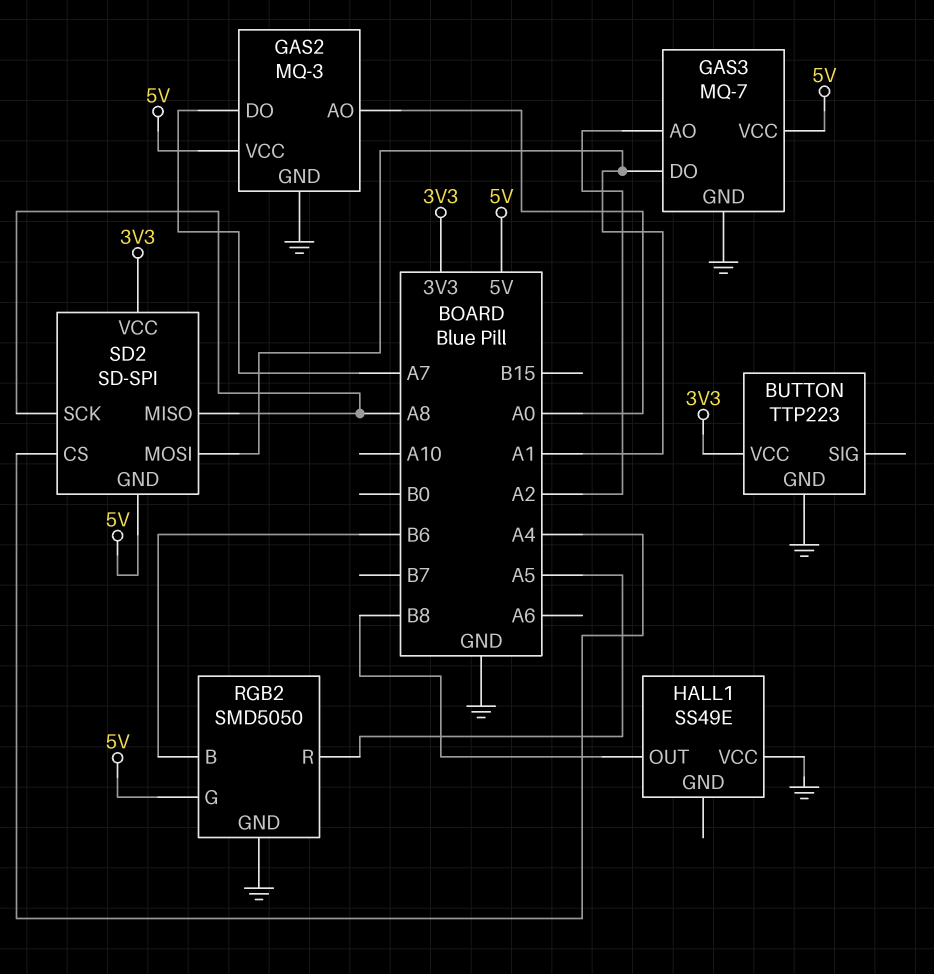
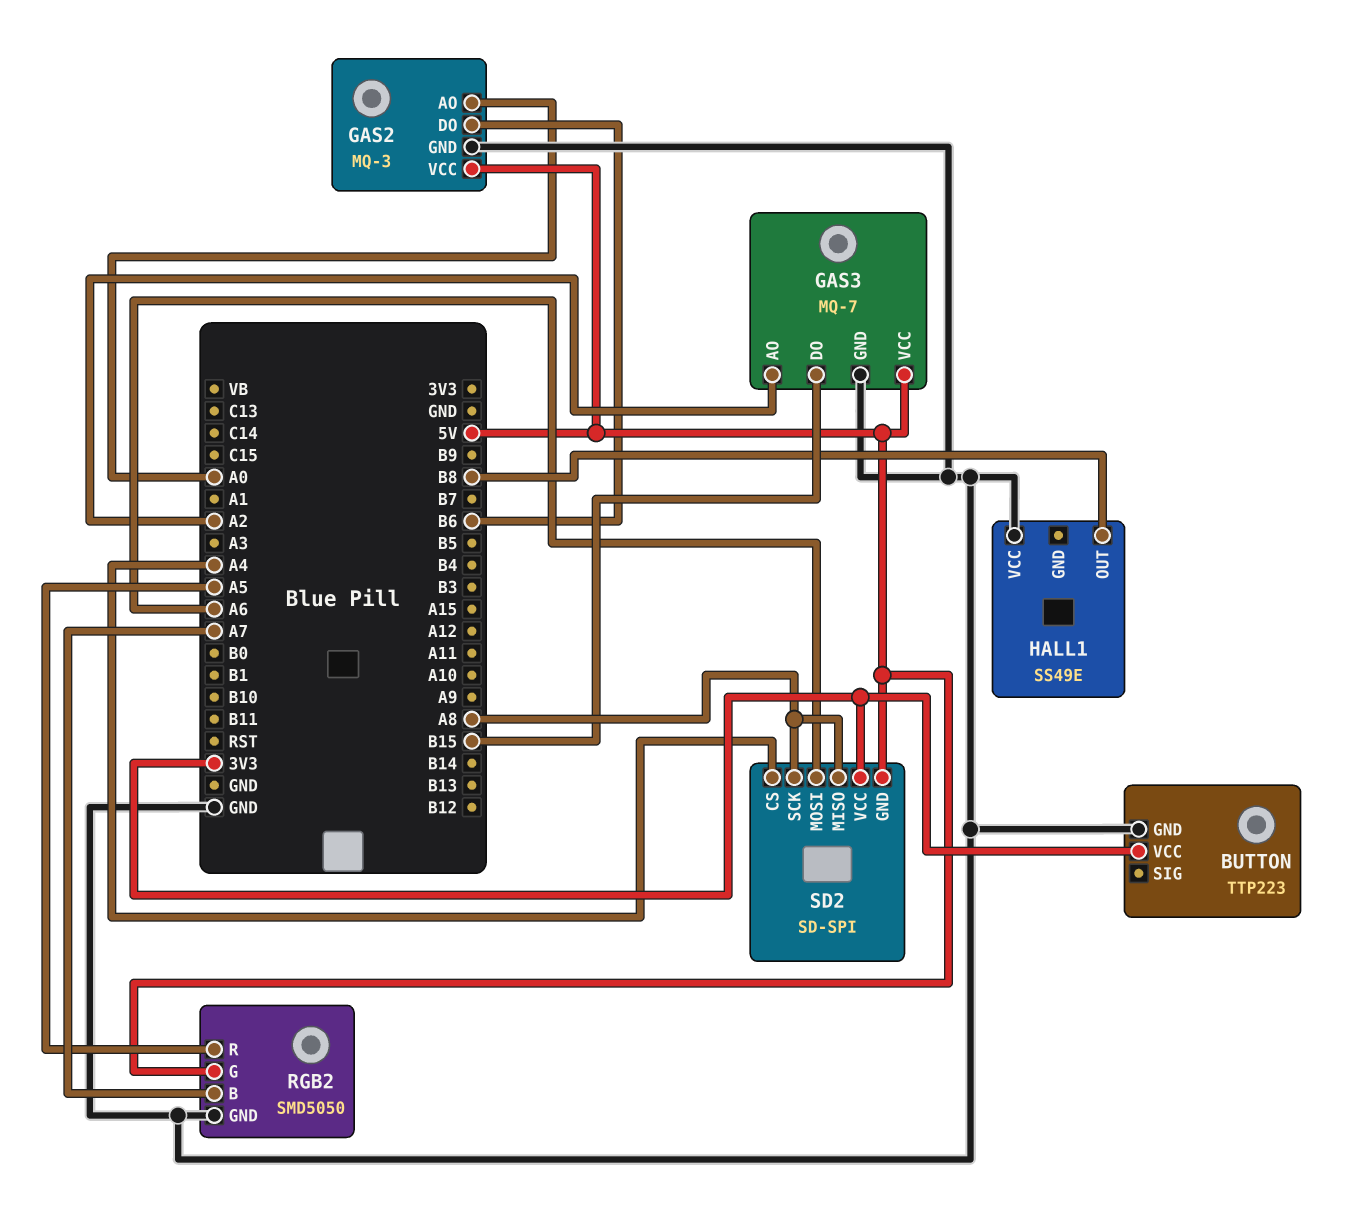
GAS2 pin DO: A7 -> B6
GAS3 pin DO: A1 -> B15
RGB2 pin B: B6 -> A7
SD2 pin MOSI: A1 -> A6

